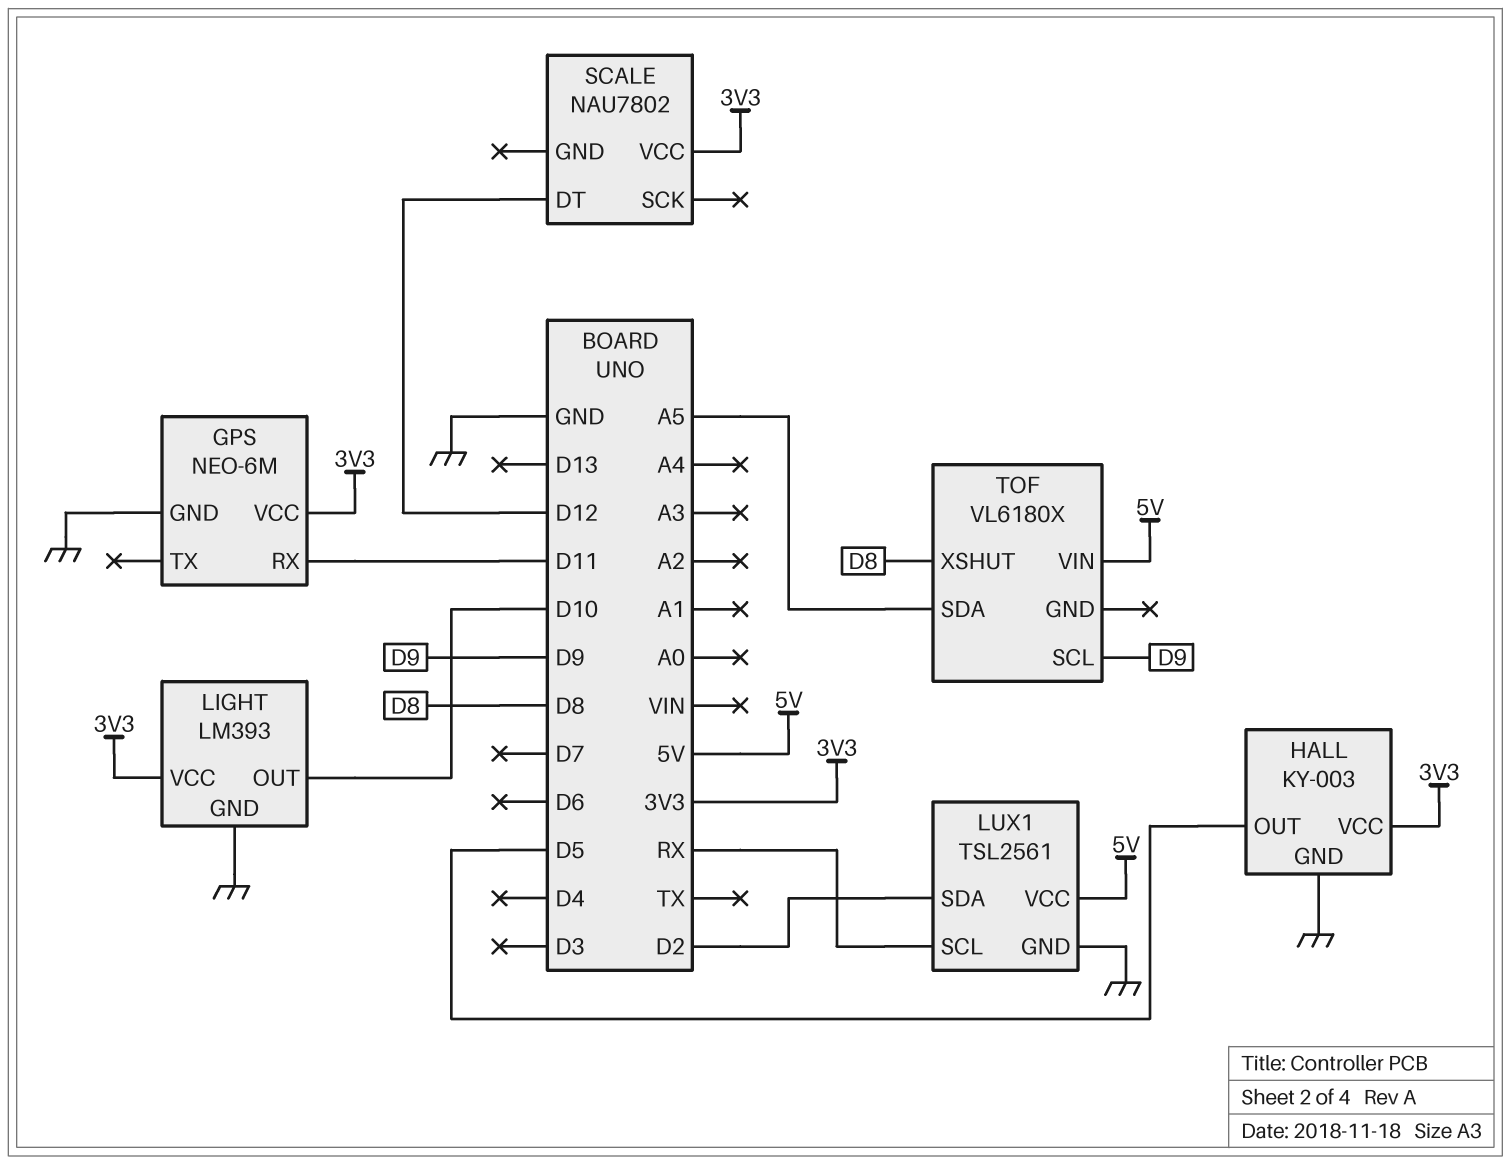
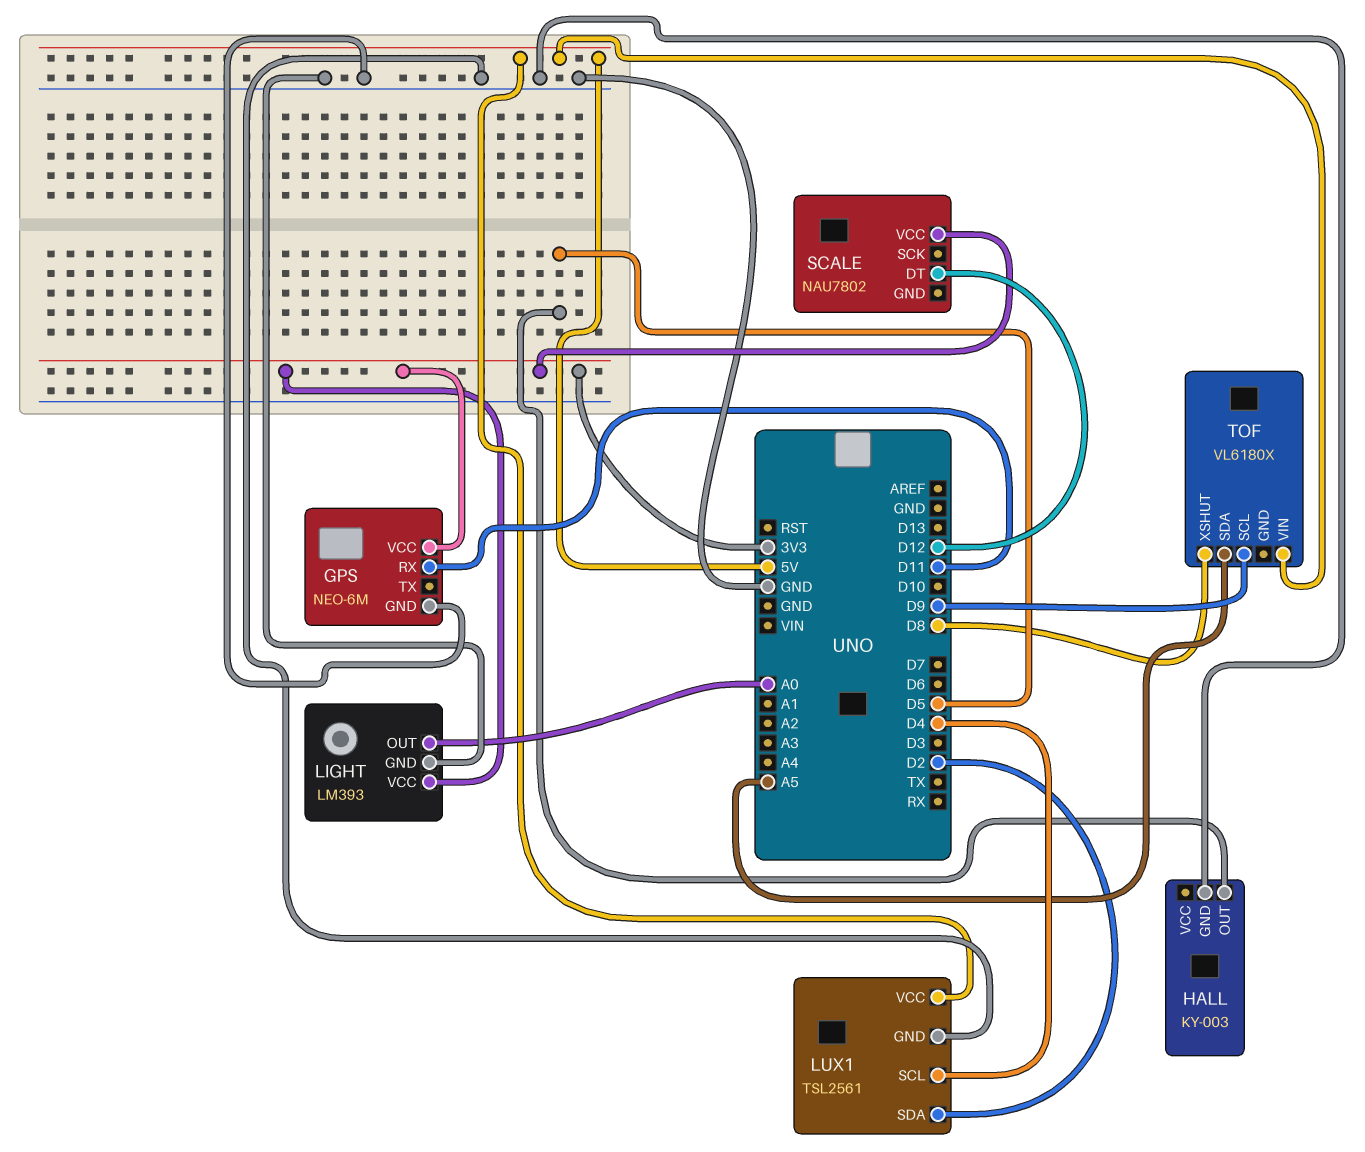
HALL pin VCC: 3V3 -> none
LIGHT pin OUT: D10 -> A0
LUX1 pin SCL: RX -> D4

